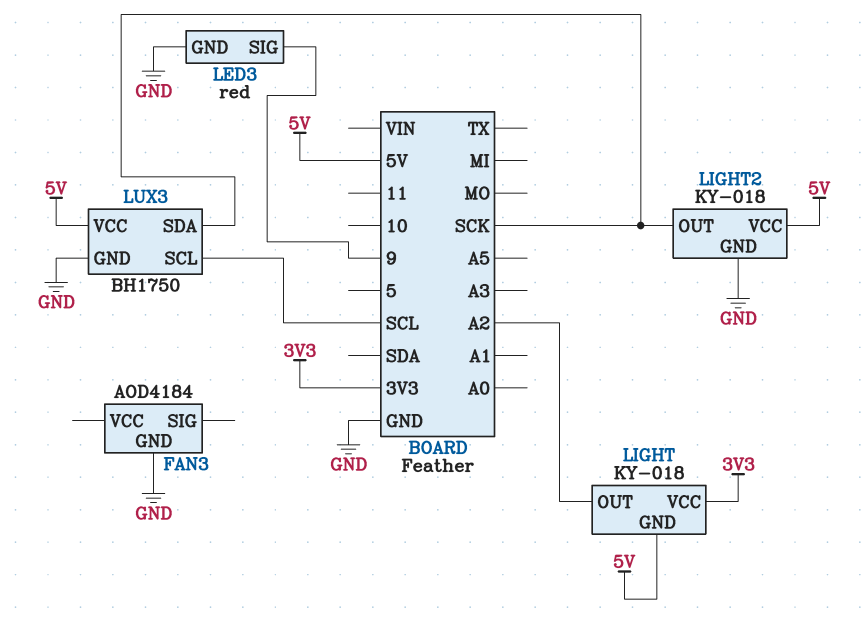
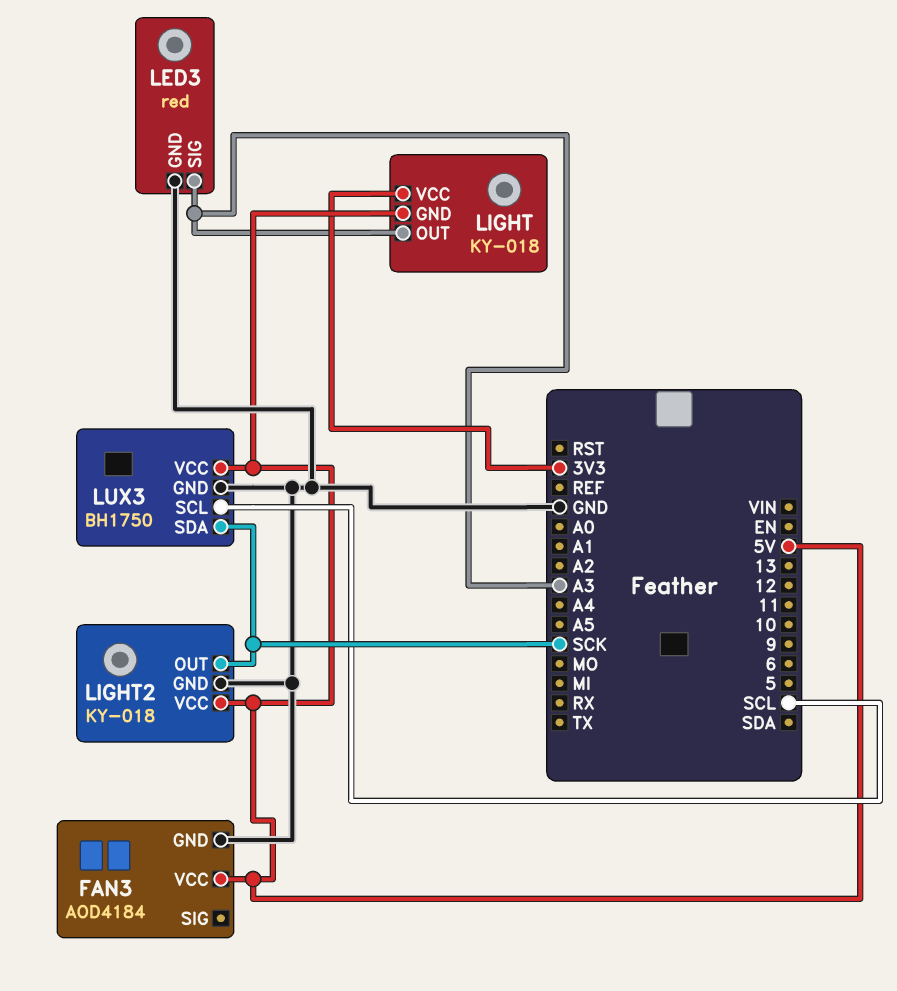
FAN3 pin VCC: none -> 5V
LED3 pin SIG: 9 -> A3
LIGHT pin OUT: A2 -> A3

